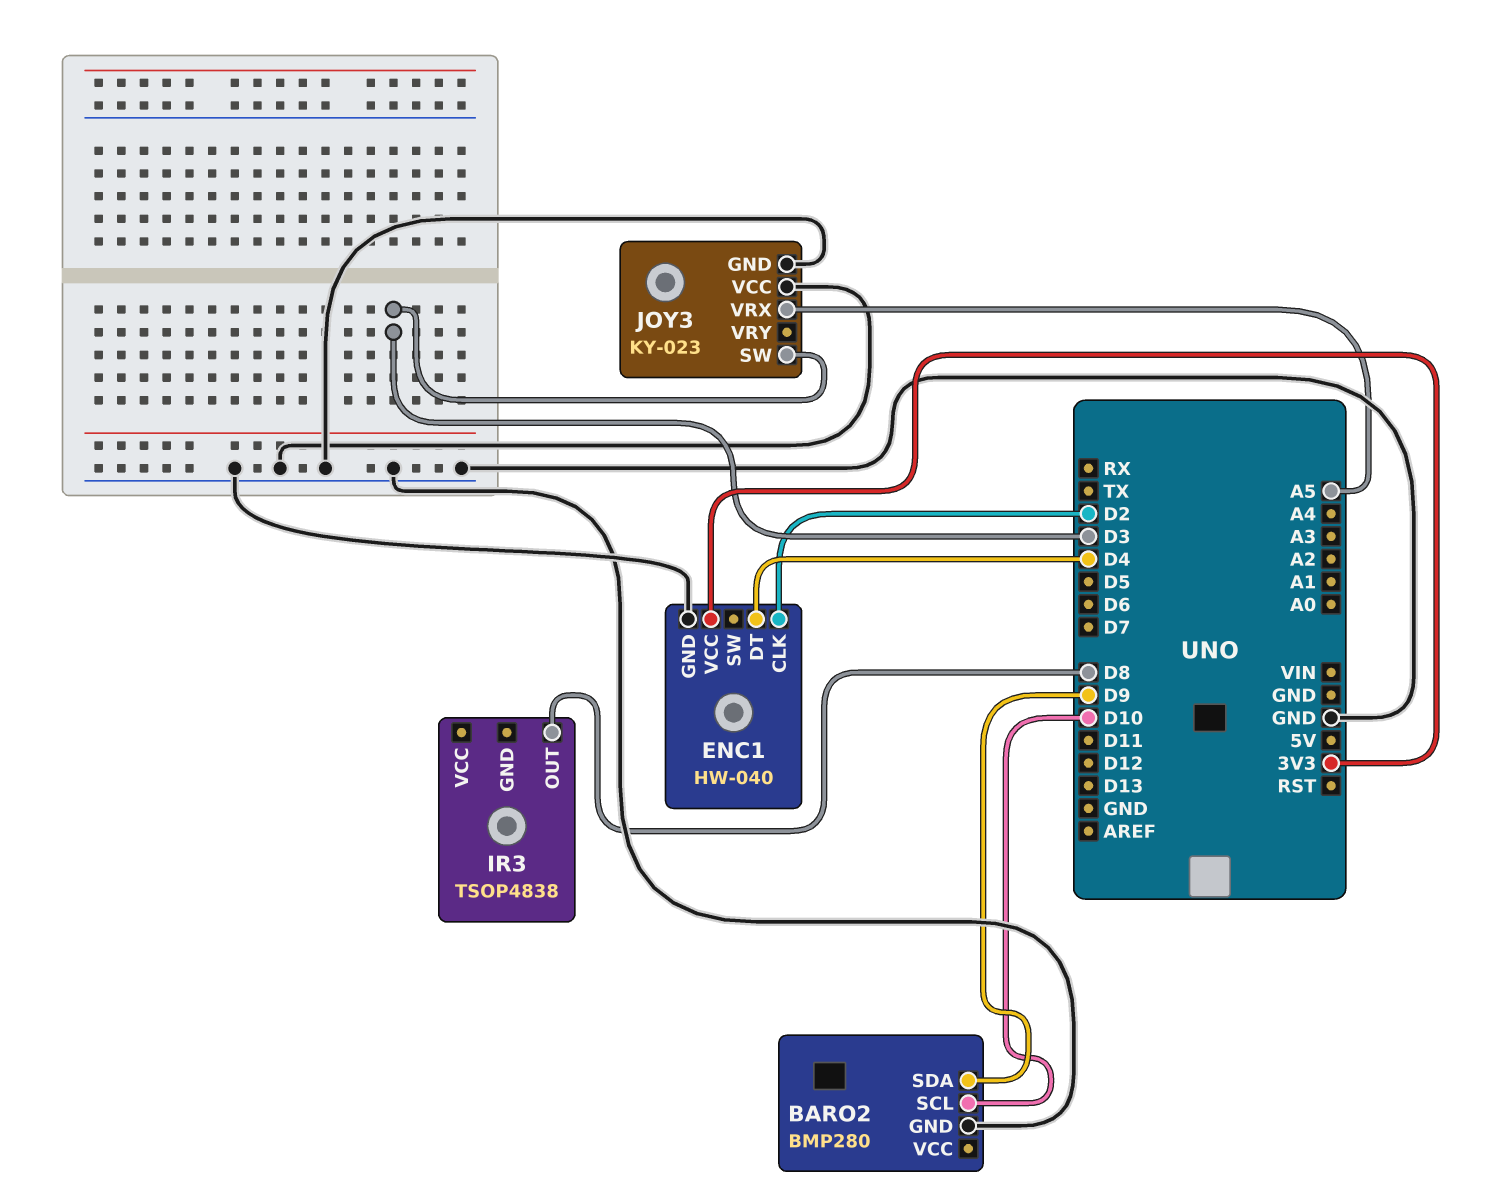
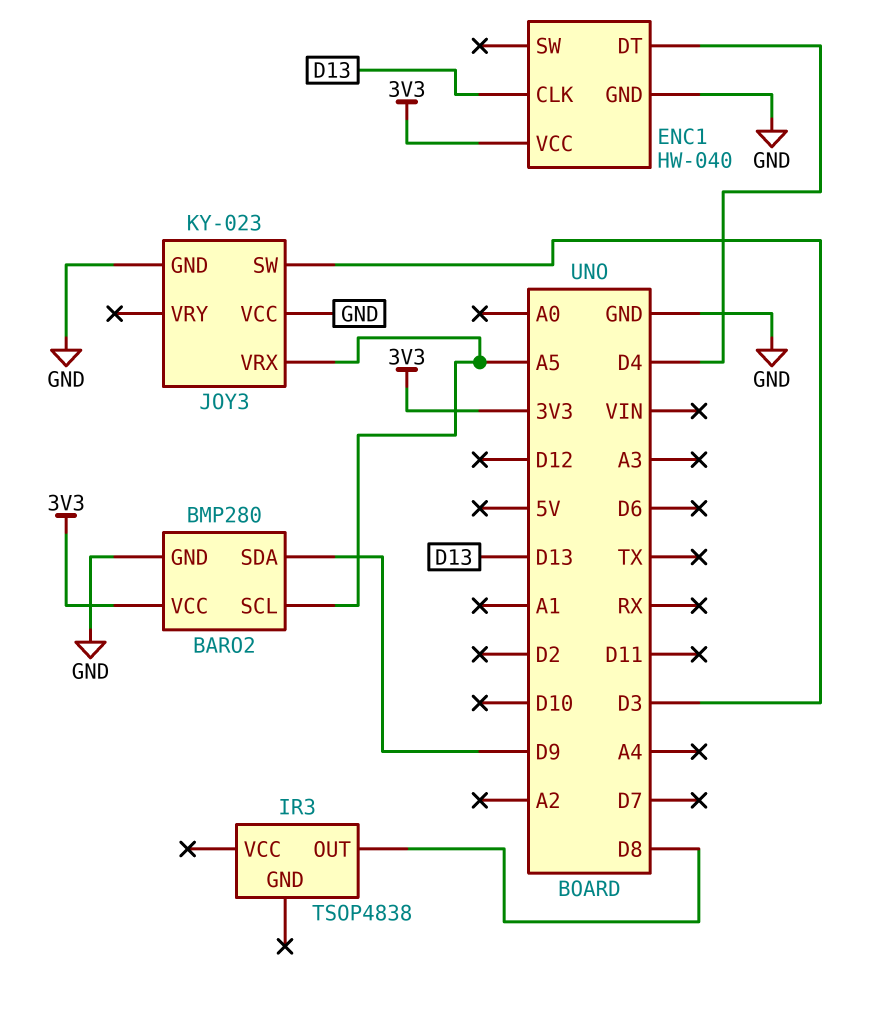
BARO2 pin SCL: D10 -> A5
BARO2 pin VCC: none -> 3V3
ENC1 pin CLK: D2 -> D13

